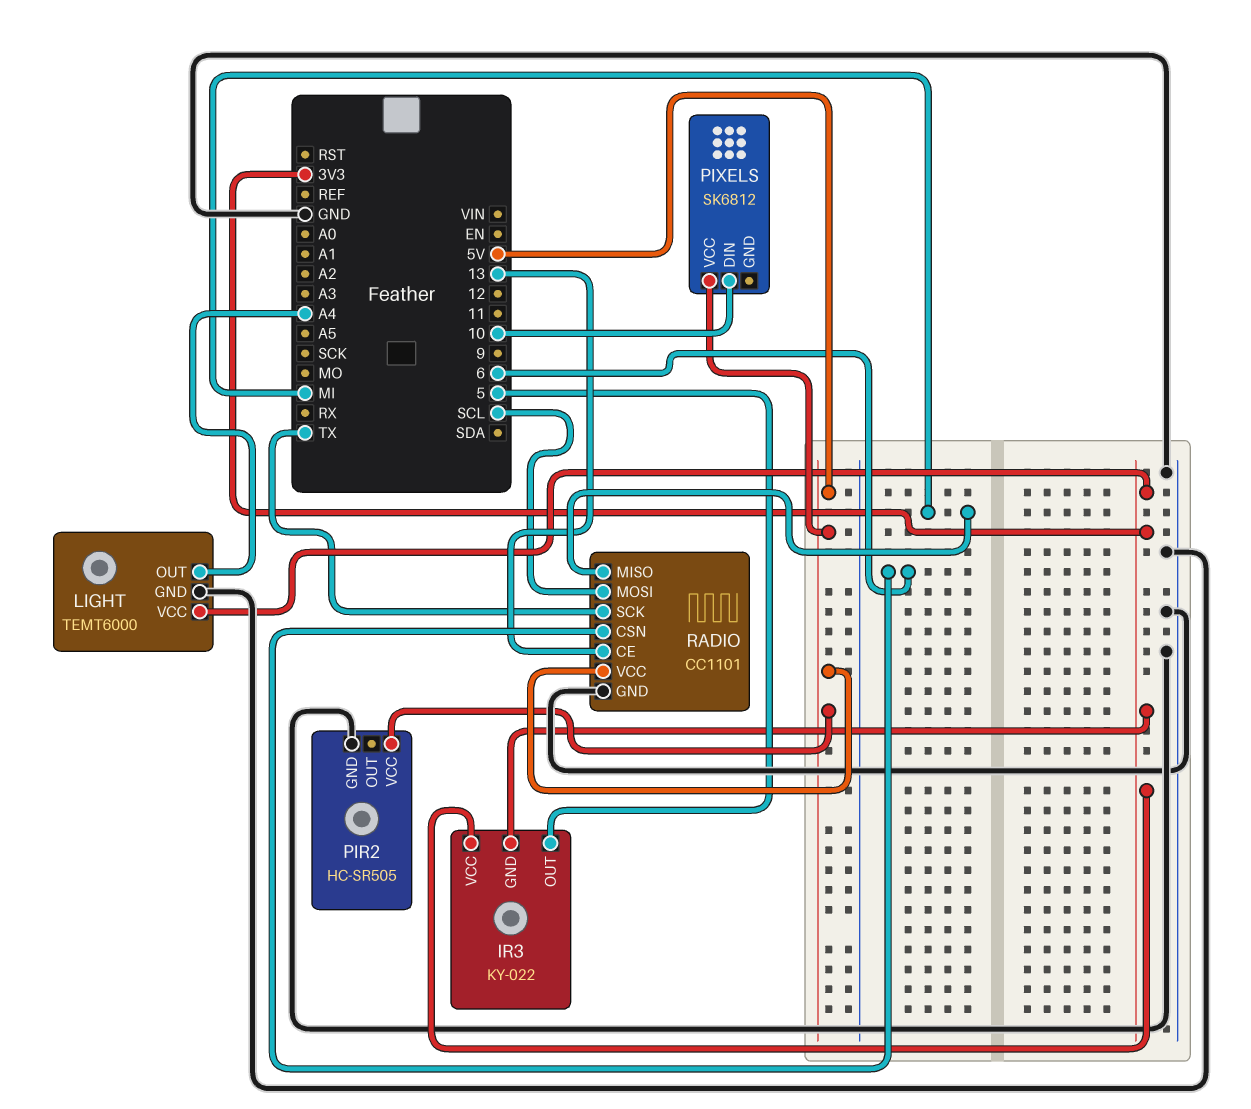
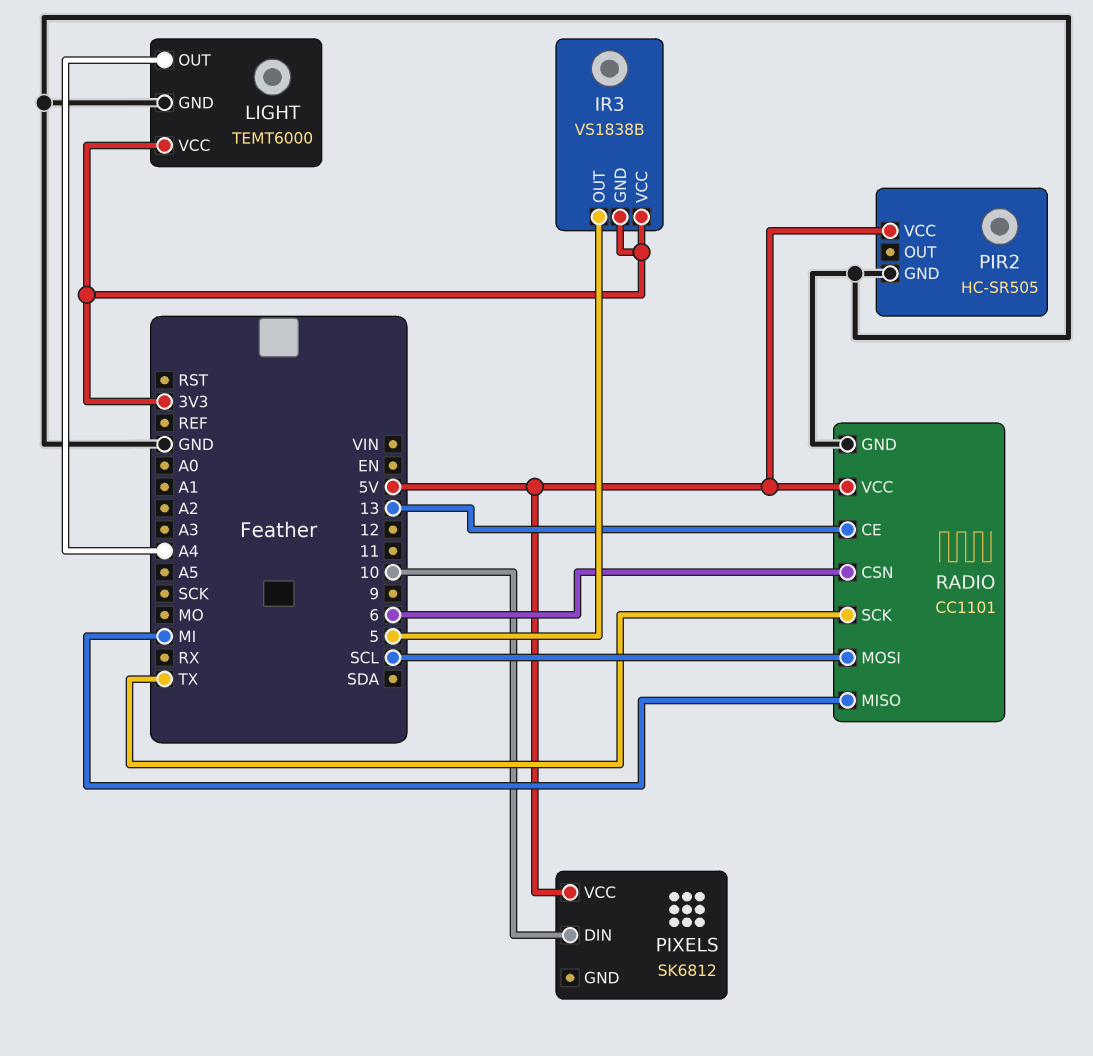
IR3: KY-022 -> VS1838B

